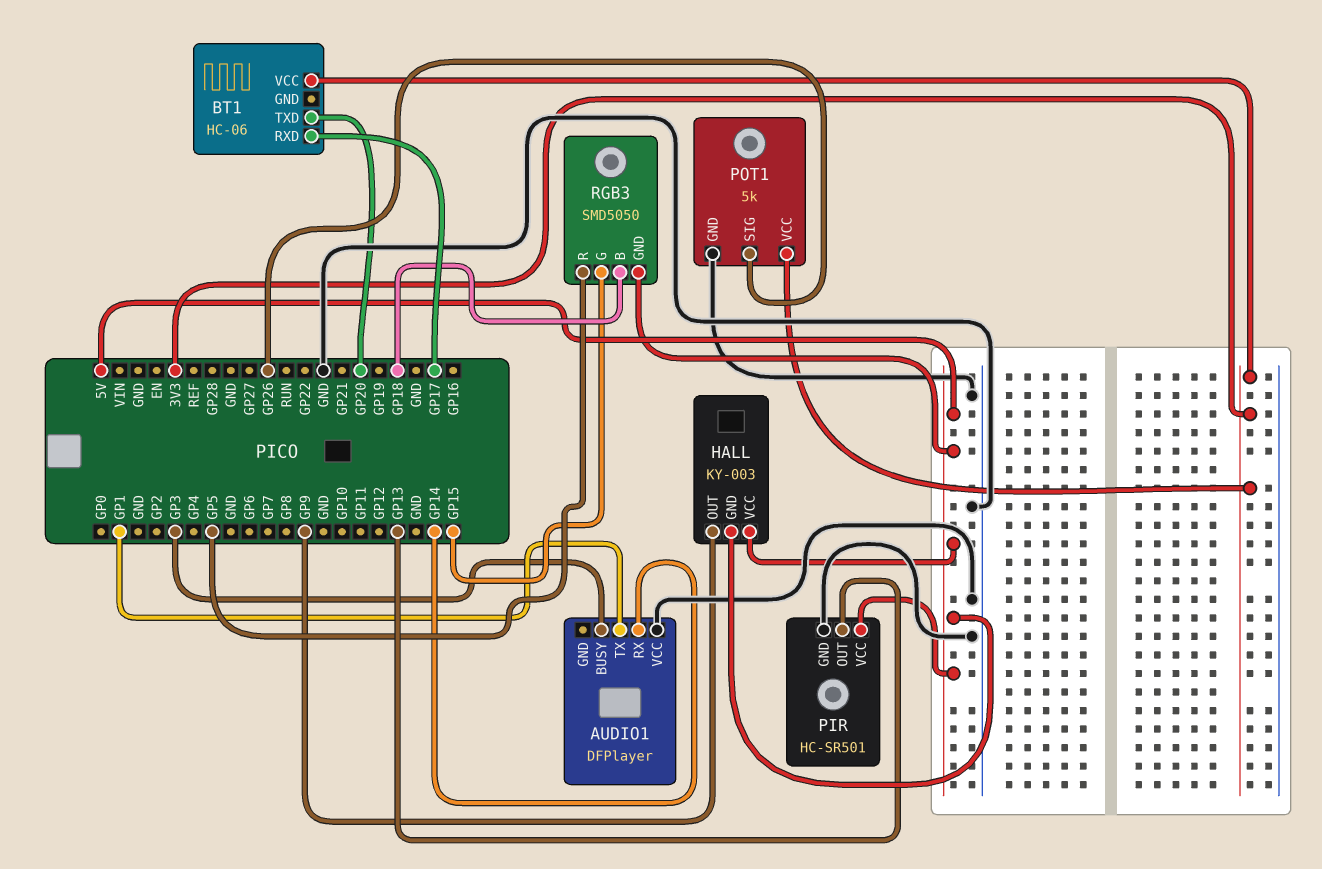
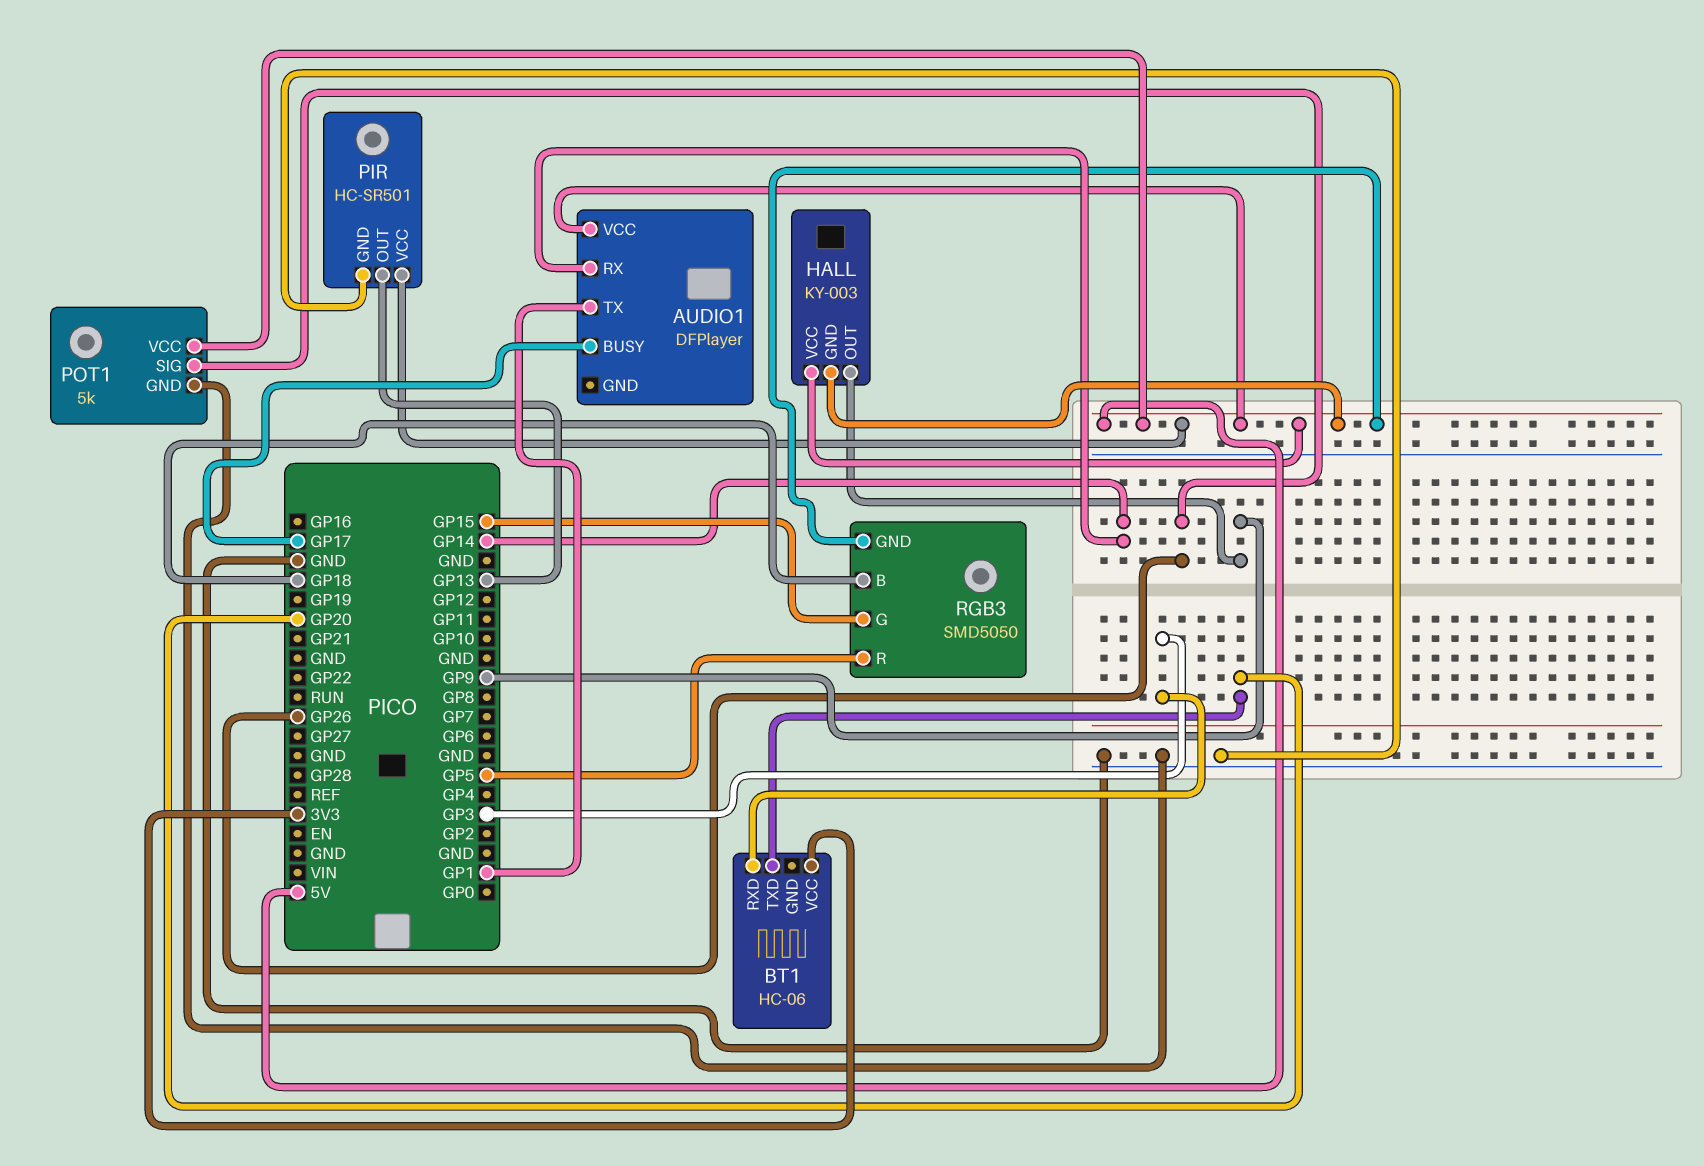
AUDIO1 pin BUSY: GP3 -> GP17
AUDIO1 pin VCC: GND -> 5V
BT1 pin RXD: GP17 -> GP3
POT1 pin VCC: 3V3 -> 5V

